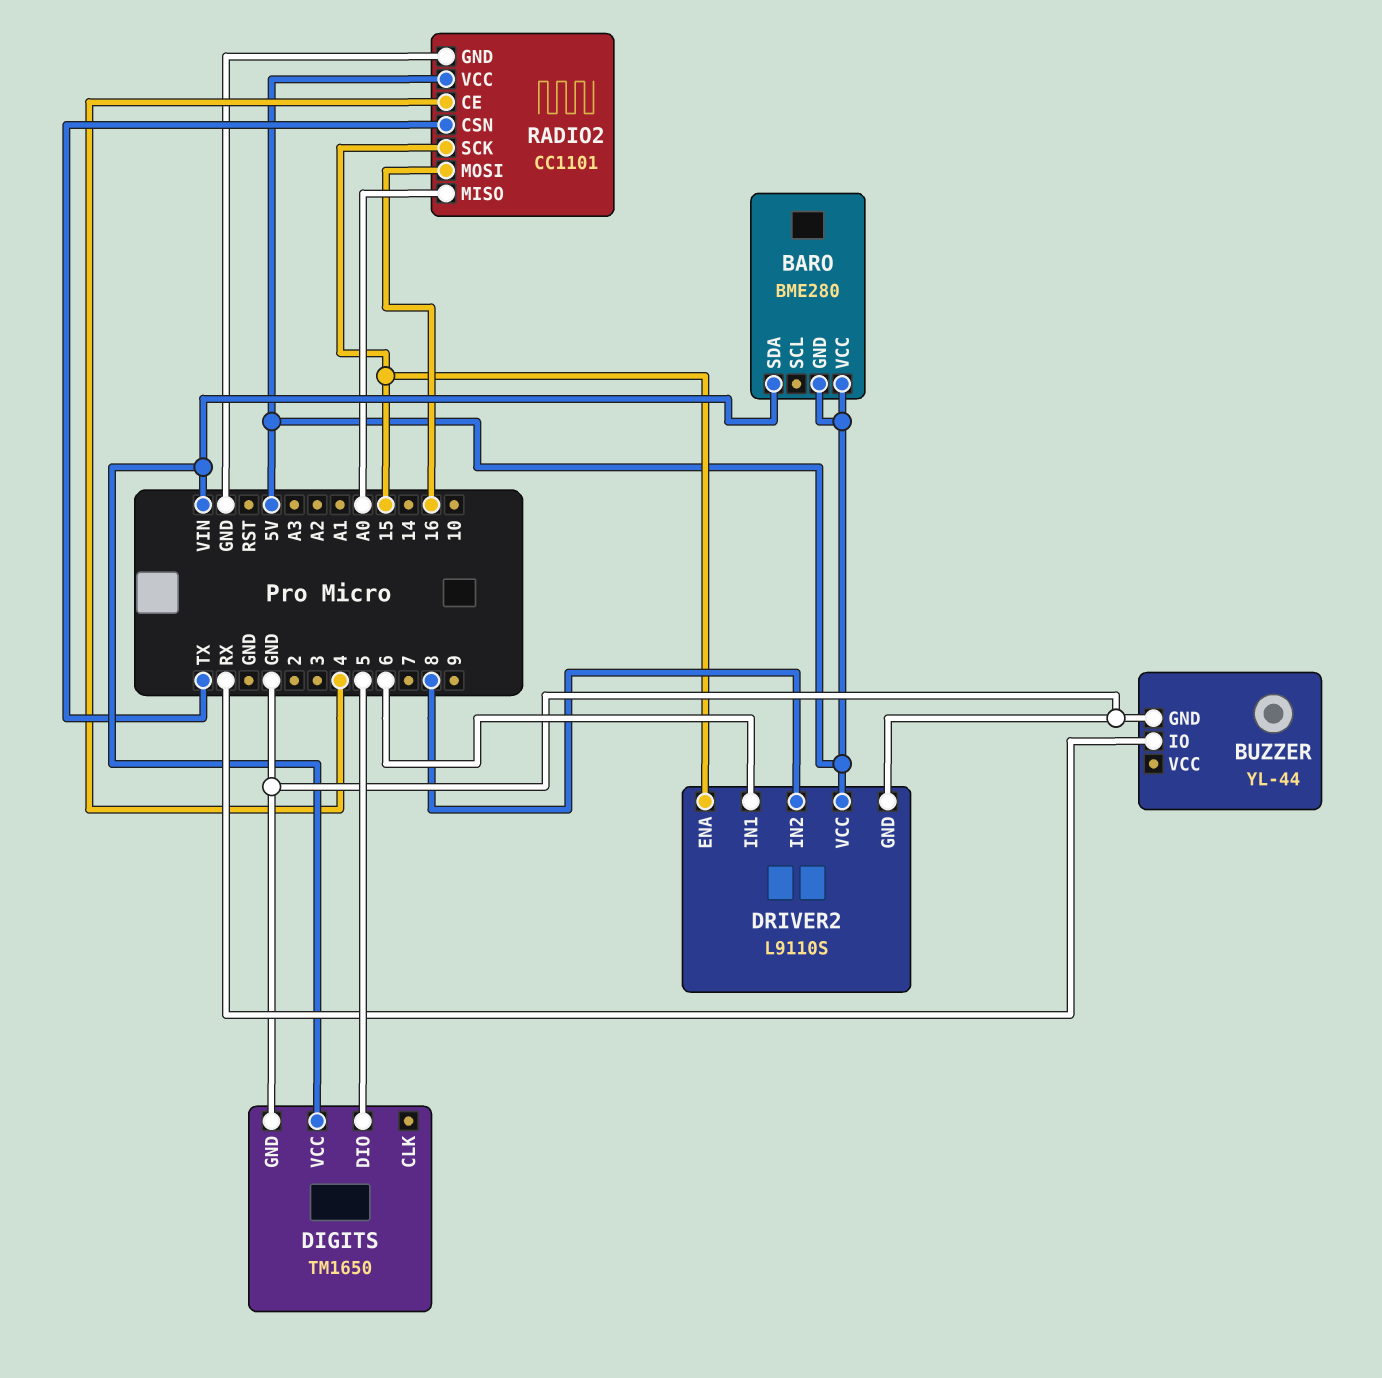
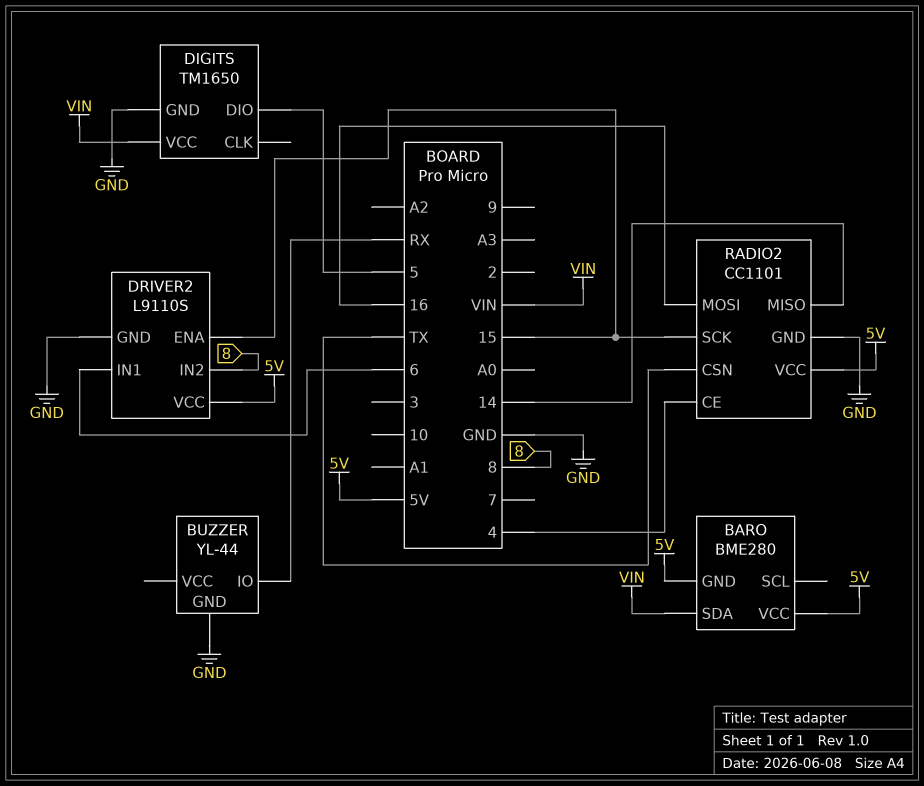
RADIO2 pin MISO: A0 -> 14

